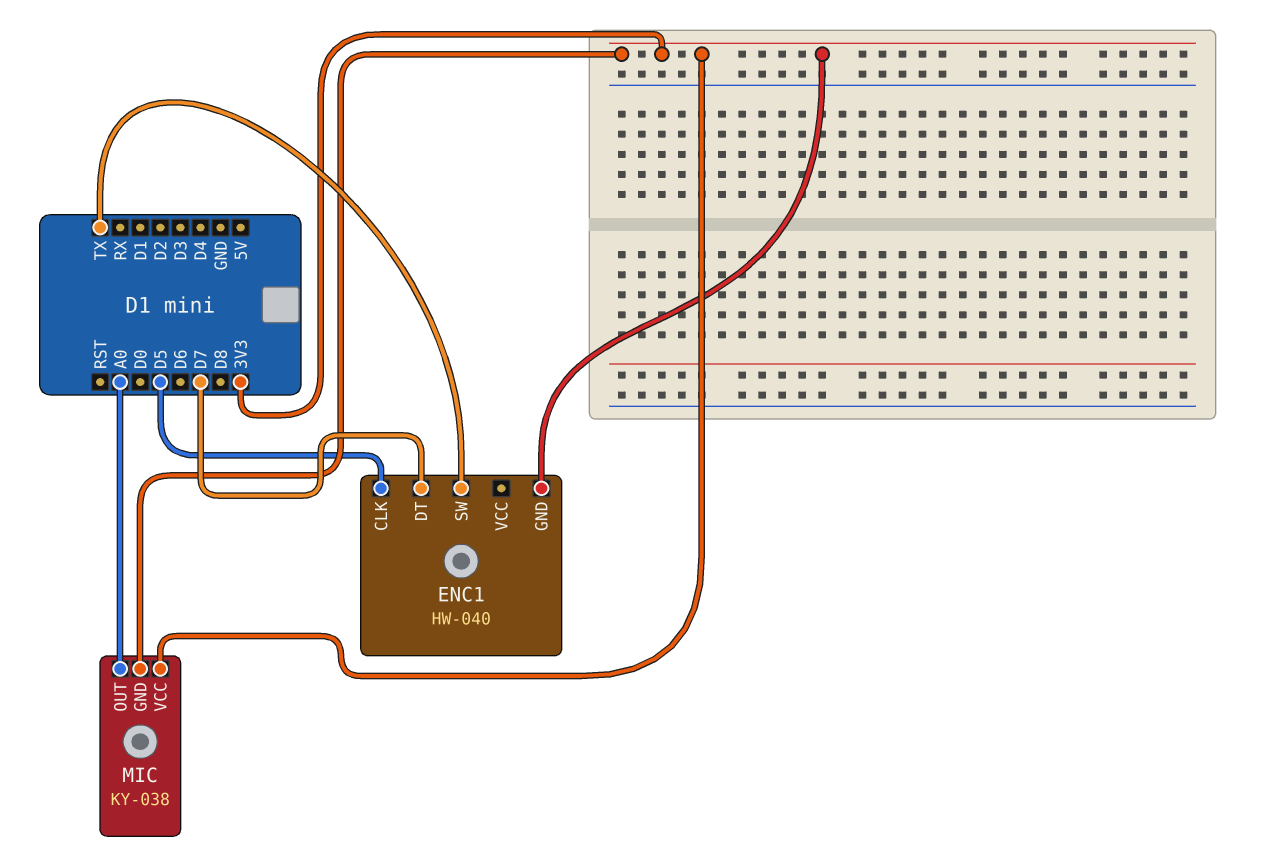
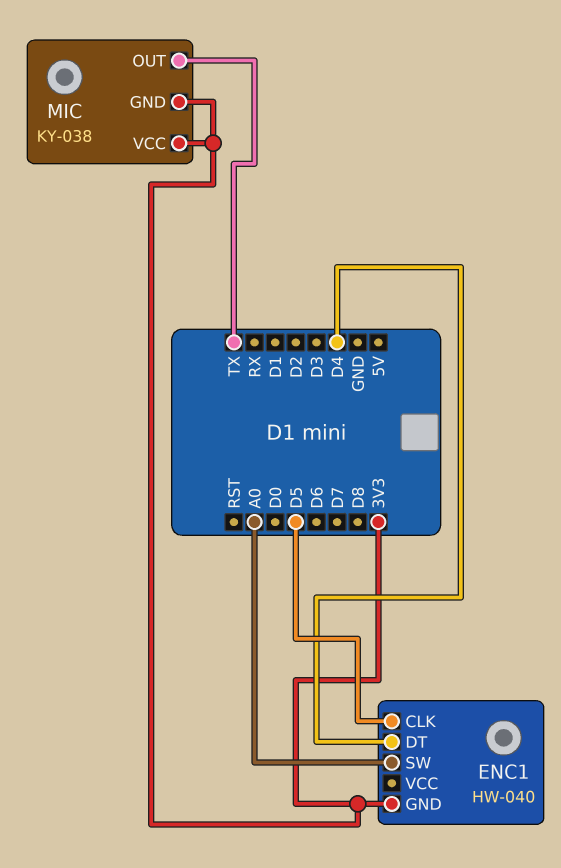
ENC1 pin DT: D7 -> D4
ENC1 pin SW: TX -> A0
MIC pin OUT: A0 -> TX

